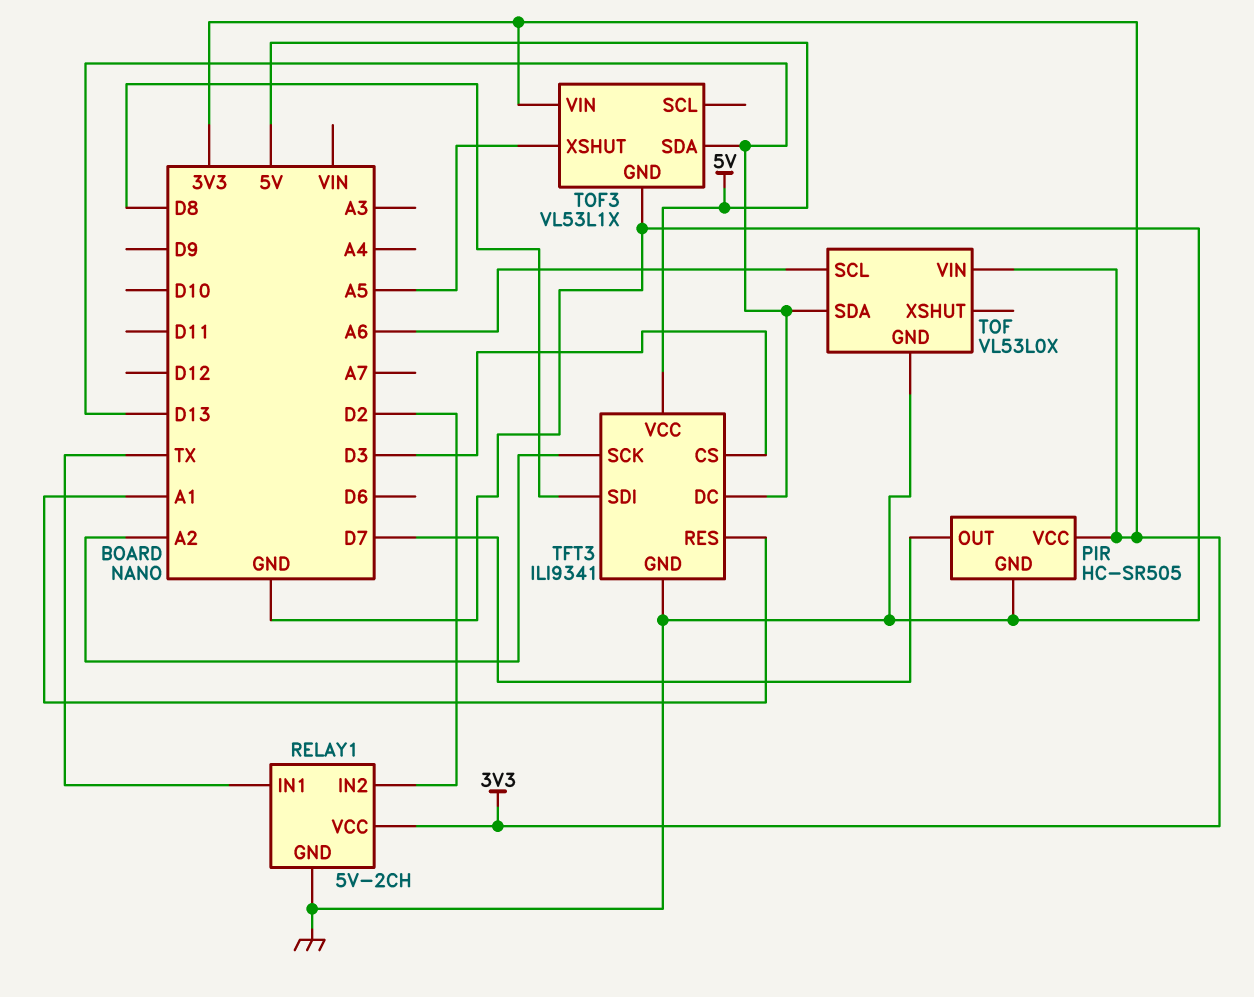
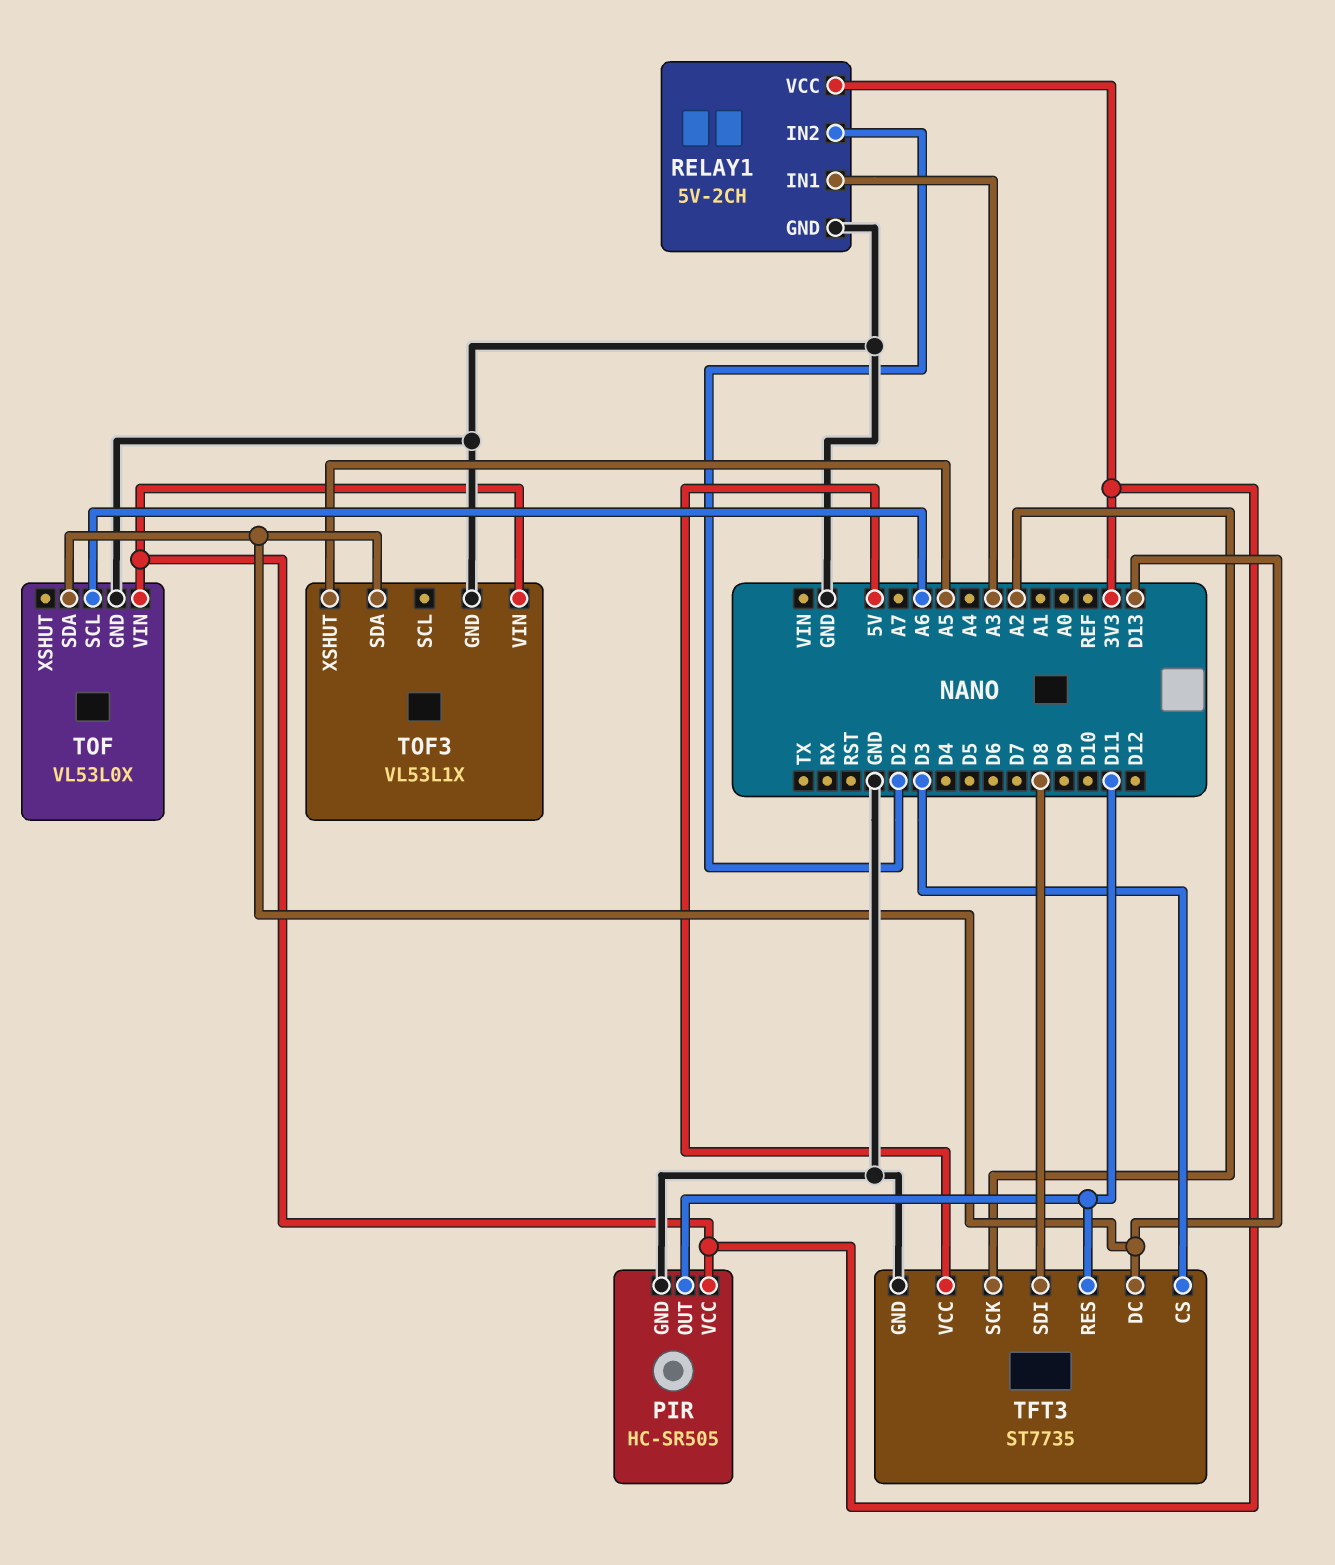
PIR pin OUT: D7 -> D11
RELAY1 pin IN1: TX -> A3
TFT3: ILI9341 -> ST7735
TFT3 pin RES: A1 -> D11

